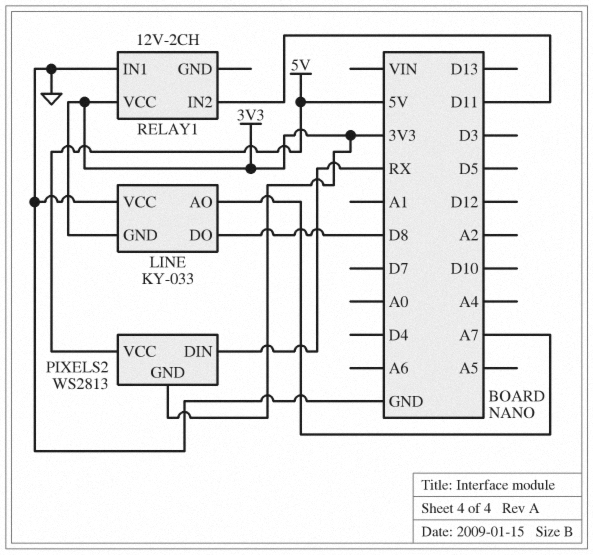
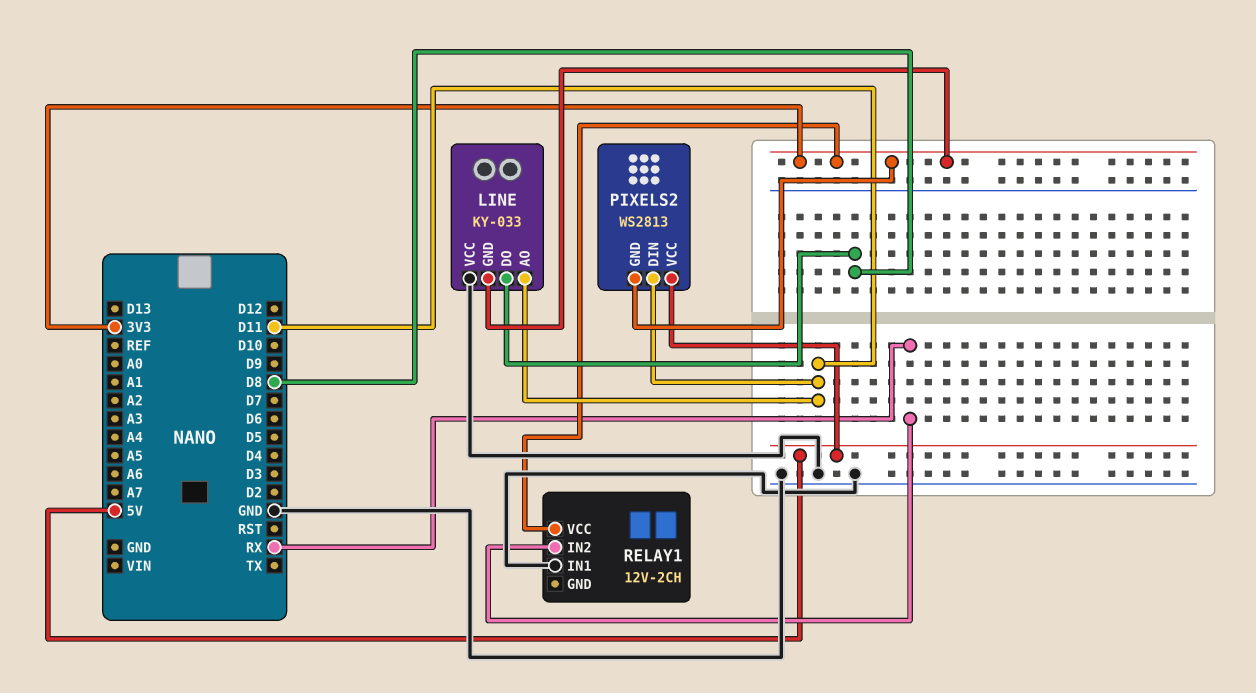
LINE pin AO: A7 -> D11
PIXELS2 pin DIN: RX -> D11
RELAY1 pin IN2: D11 -> RX

